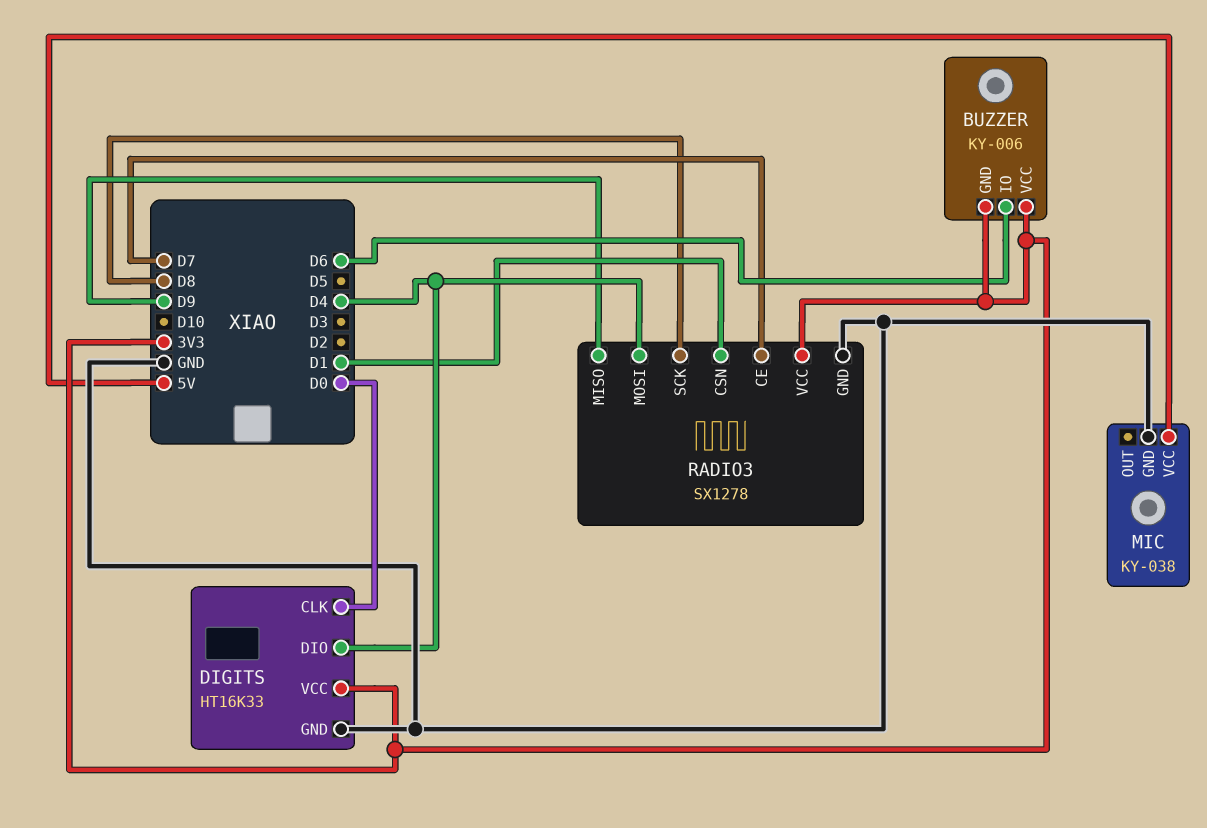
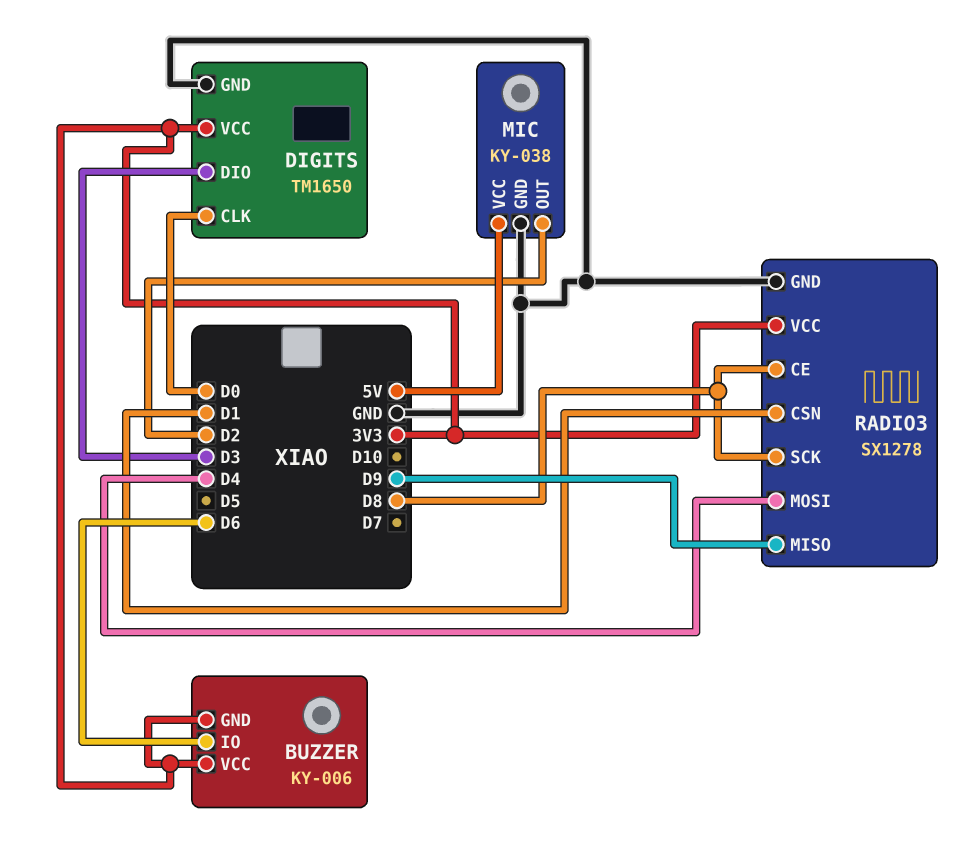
DIGITS: HT16K33 -> TM1650
DIGITS pin DIO: D4 -> D3
MIC pin OUT: none -> D2
RADIO3 pin CE: D7 -> D8

